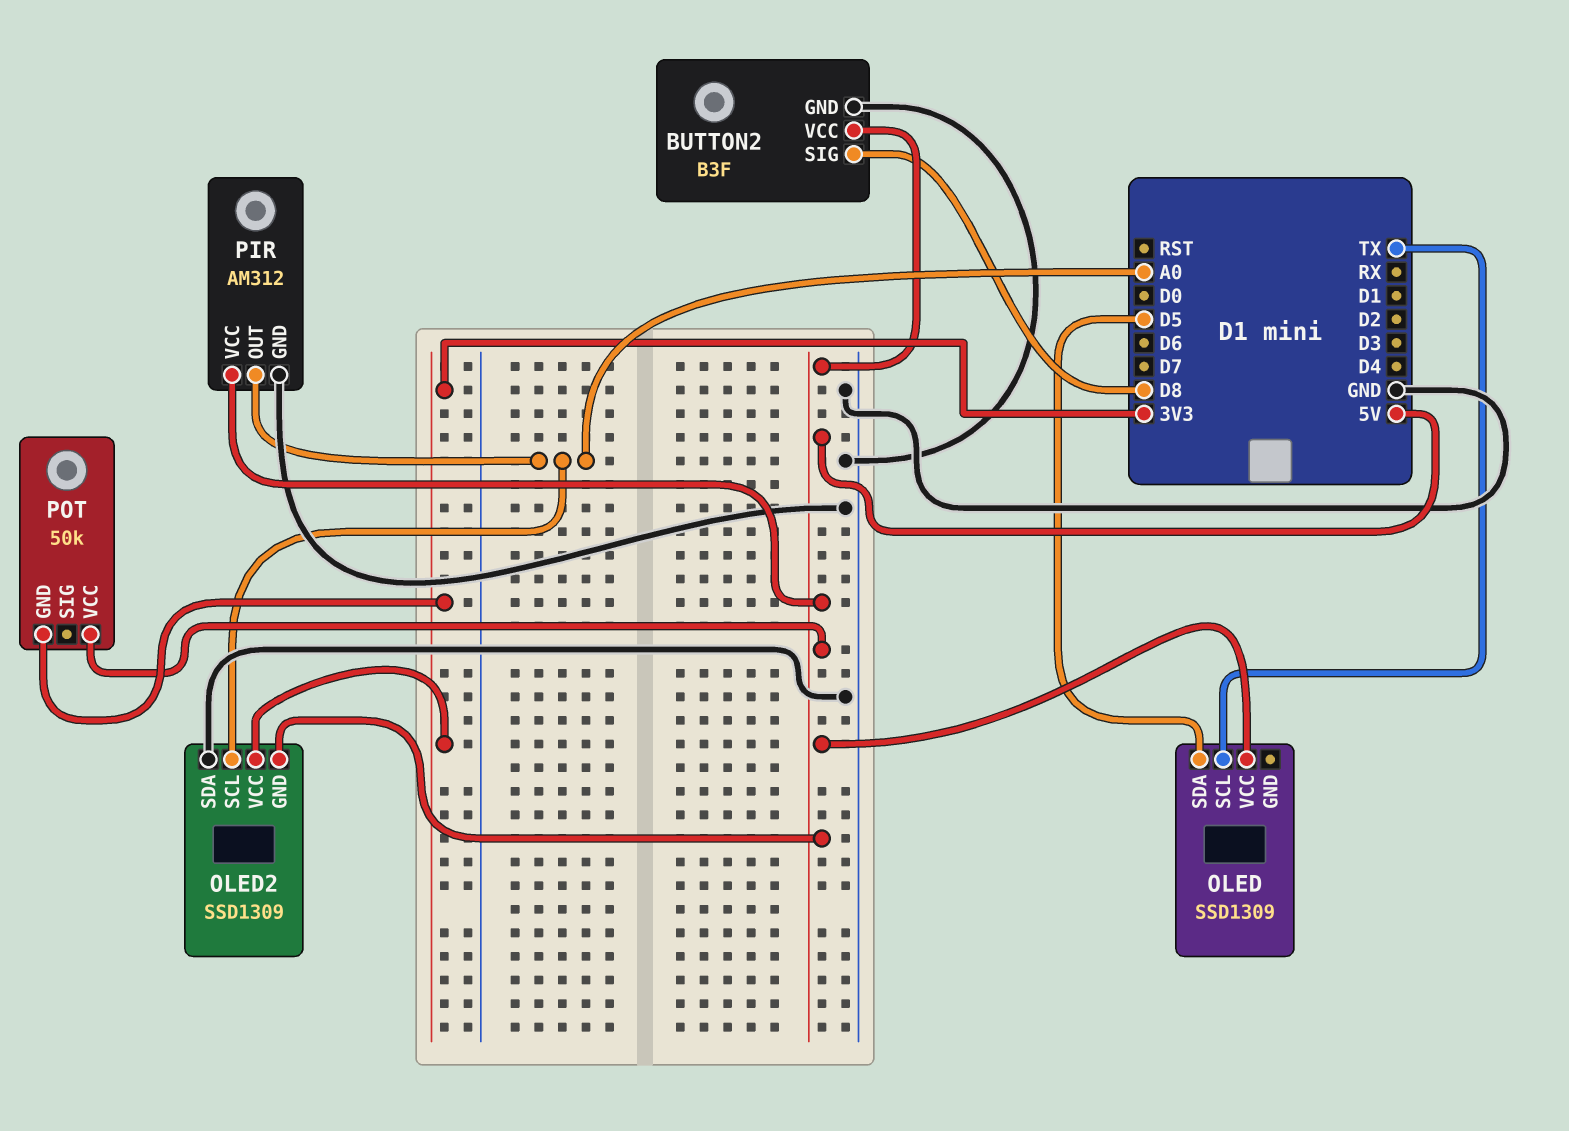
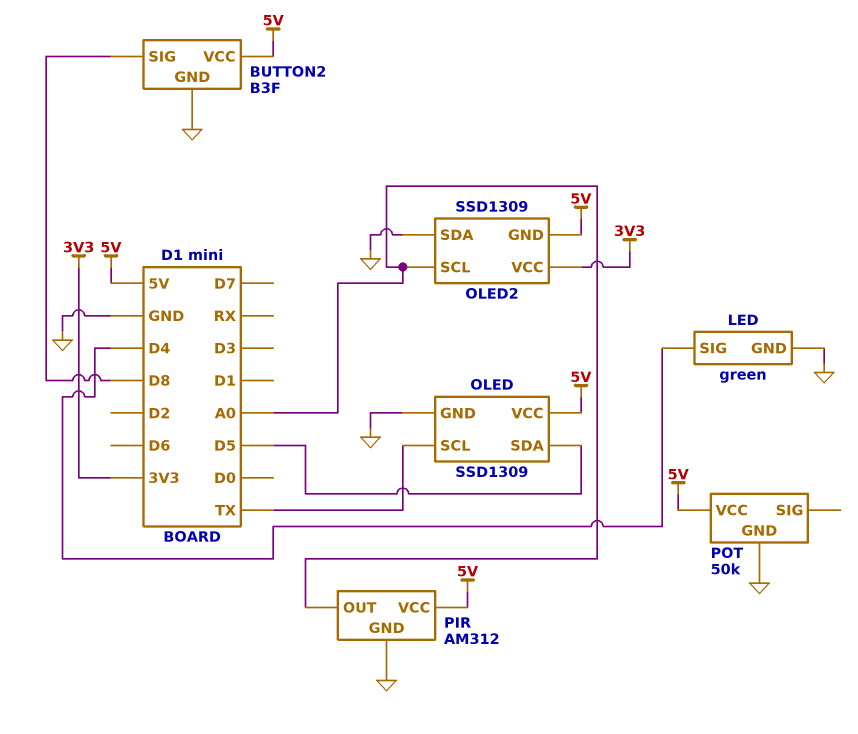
LED: none -> green
LED pin GND: none -> GND
LED pin SIG: none -> D4
OLED pin GND: none -> GND
POT pin GND: 3V3 -> GND

